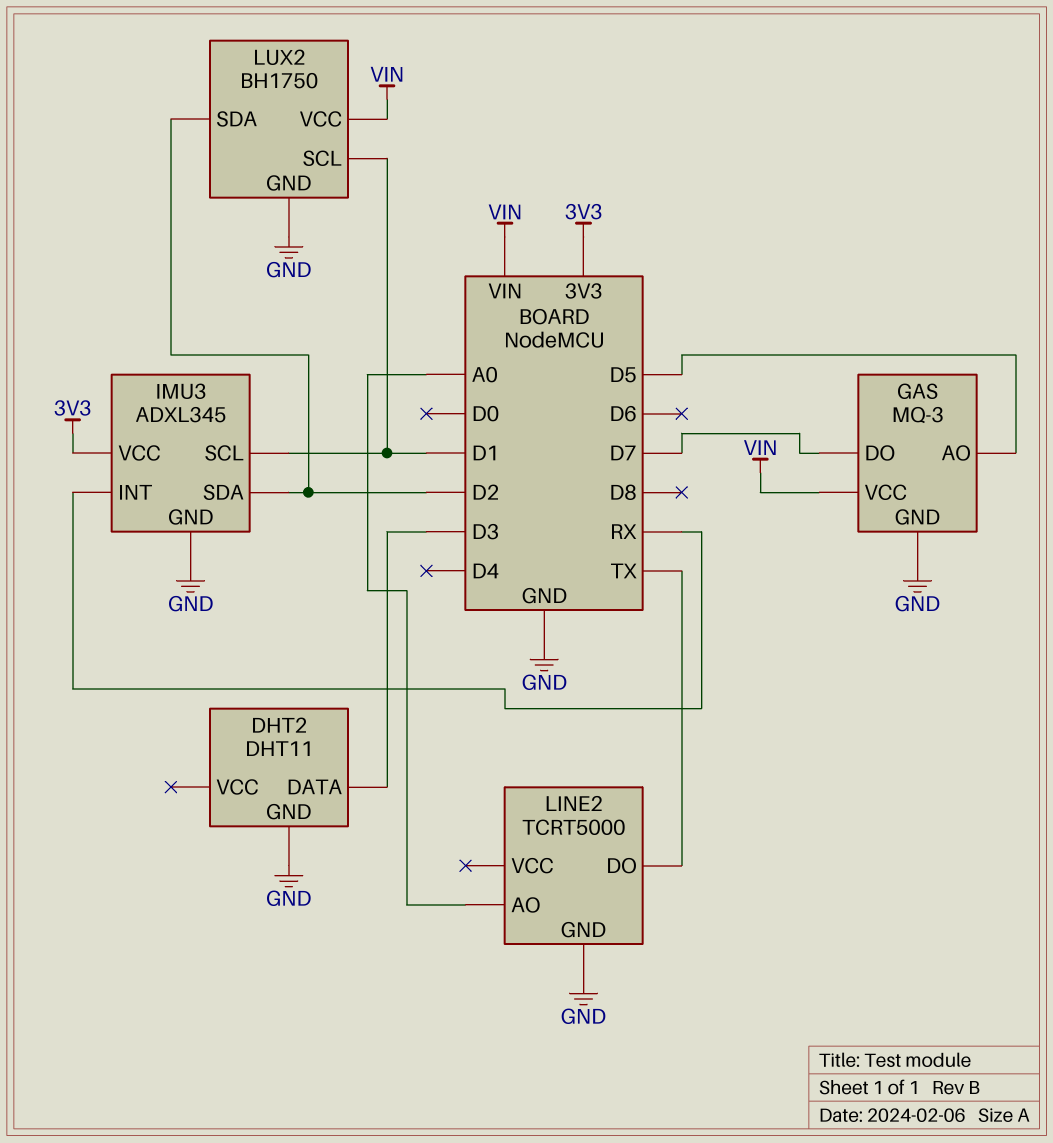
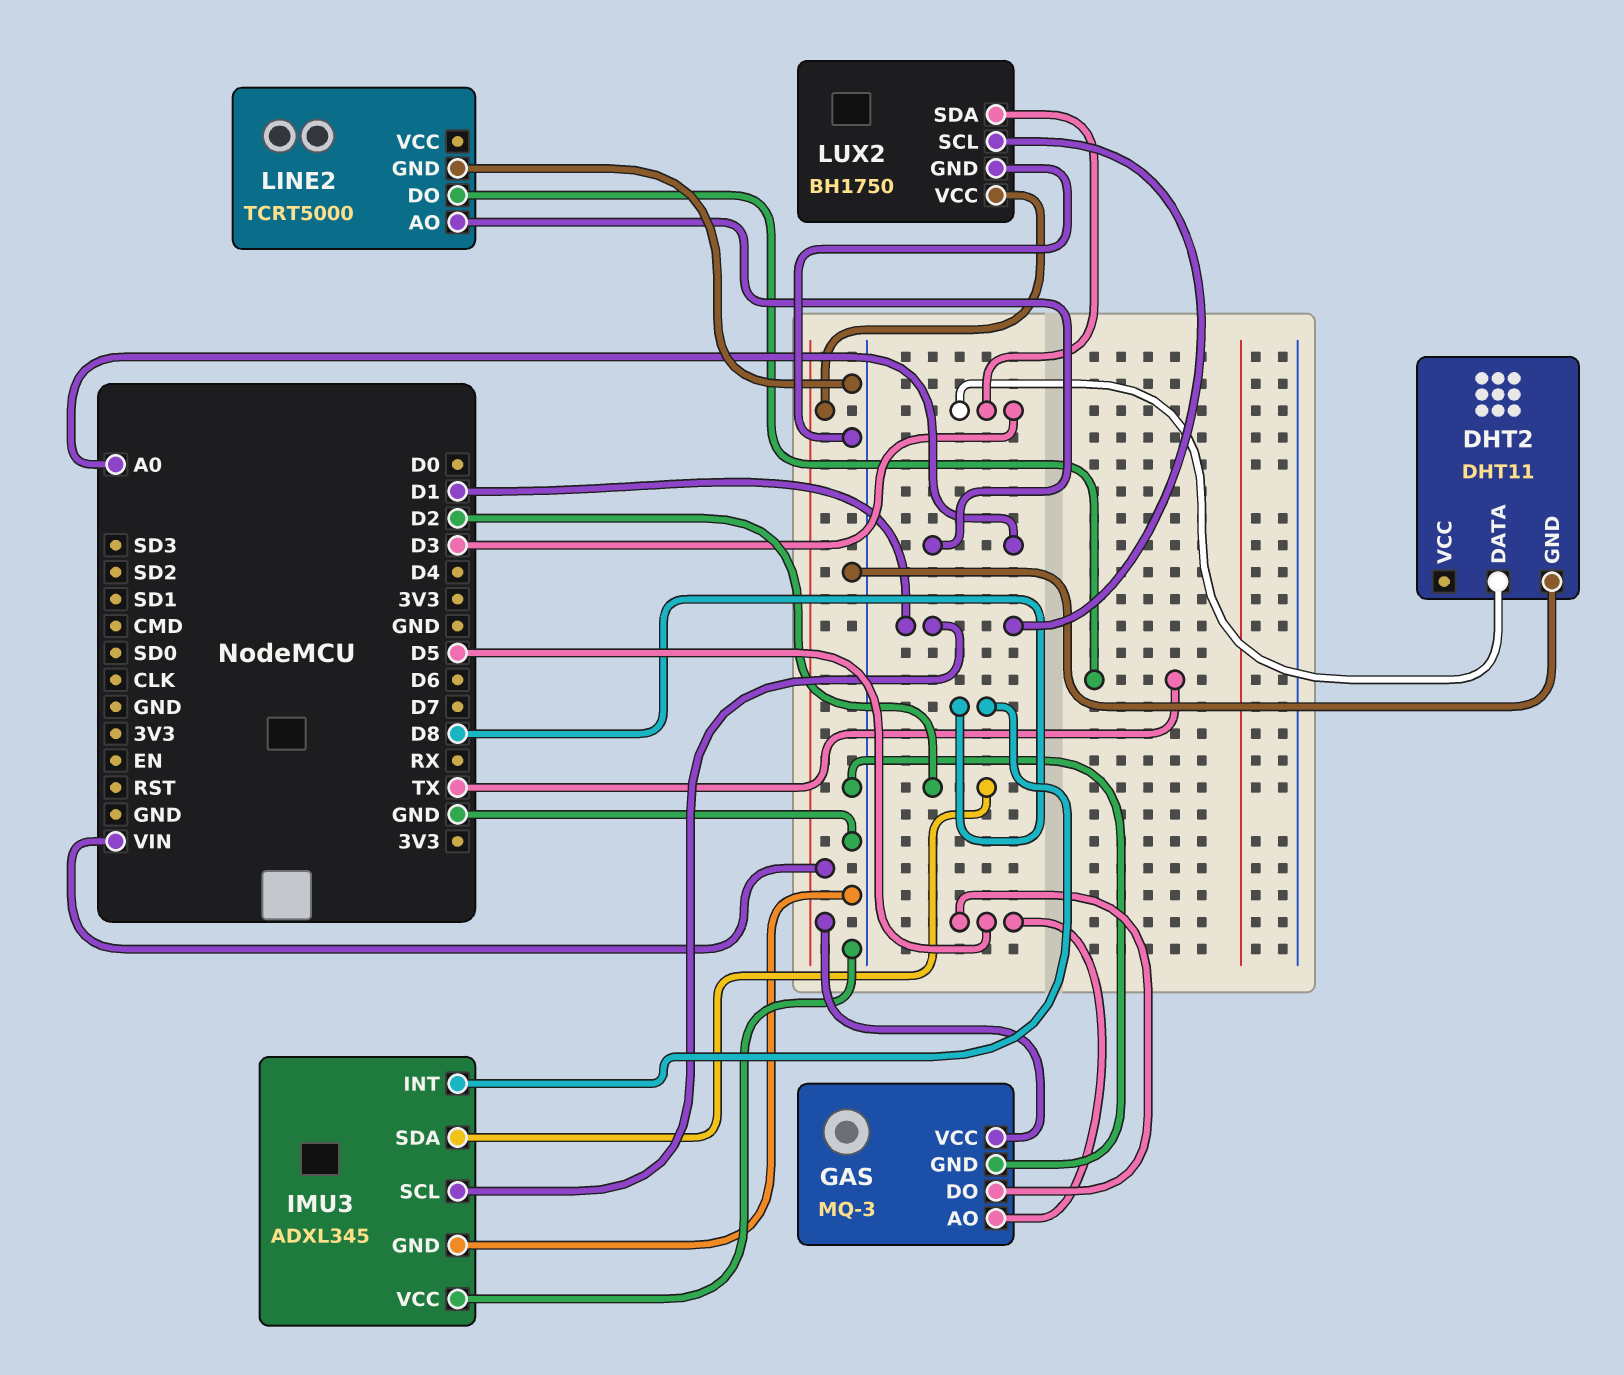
GAS pin DO: D7 -> D5
IMU3 pin INT: RX -> D8
IMU3 pin VCC: 3V3 -> GND
LUX2 pin SDA: D2 -> D3

